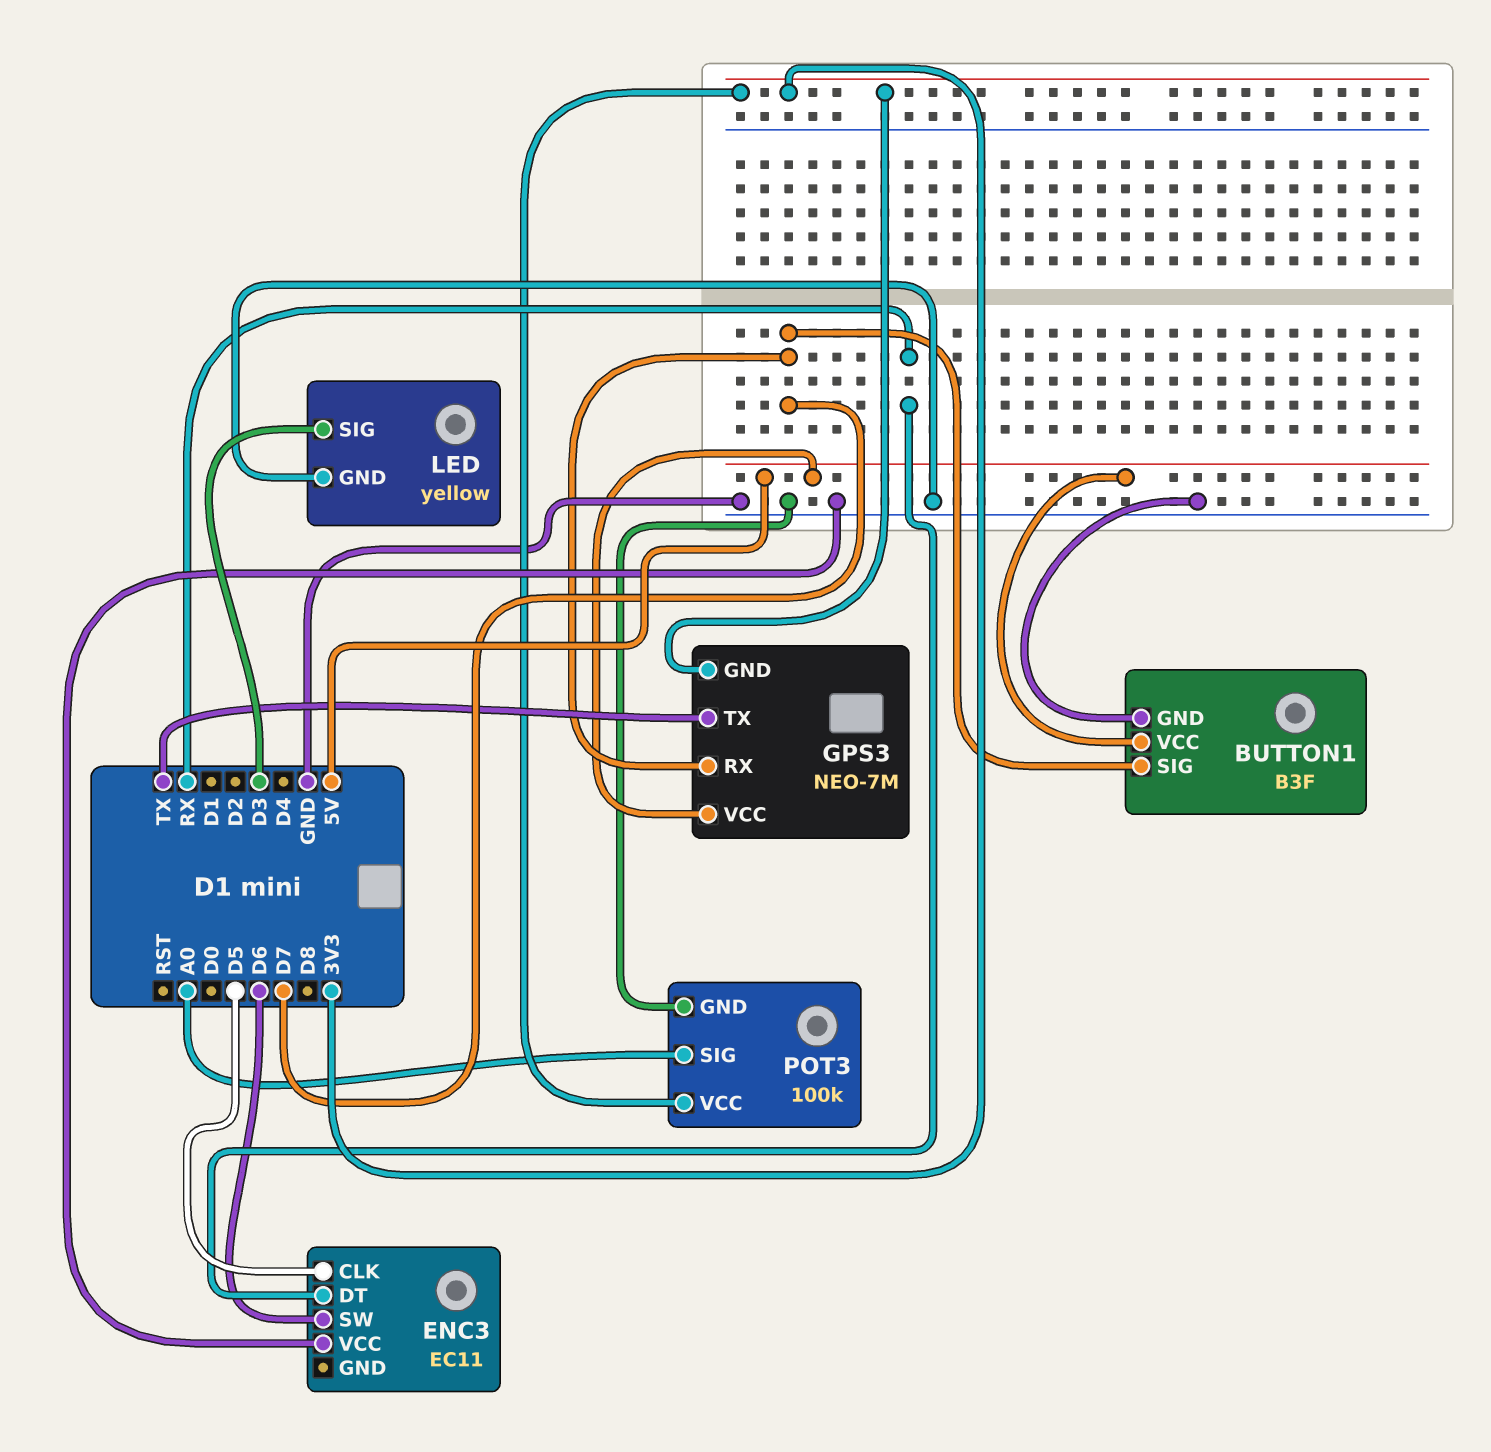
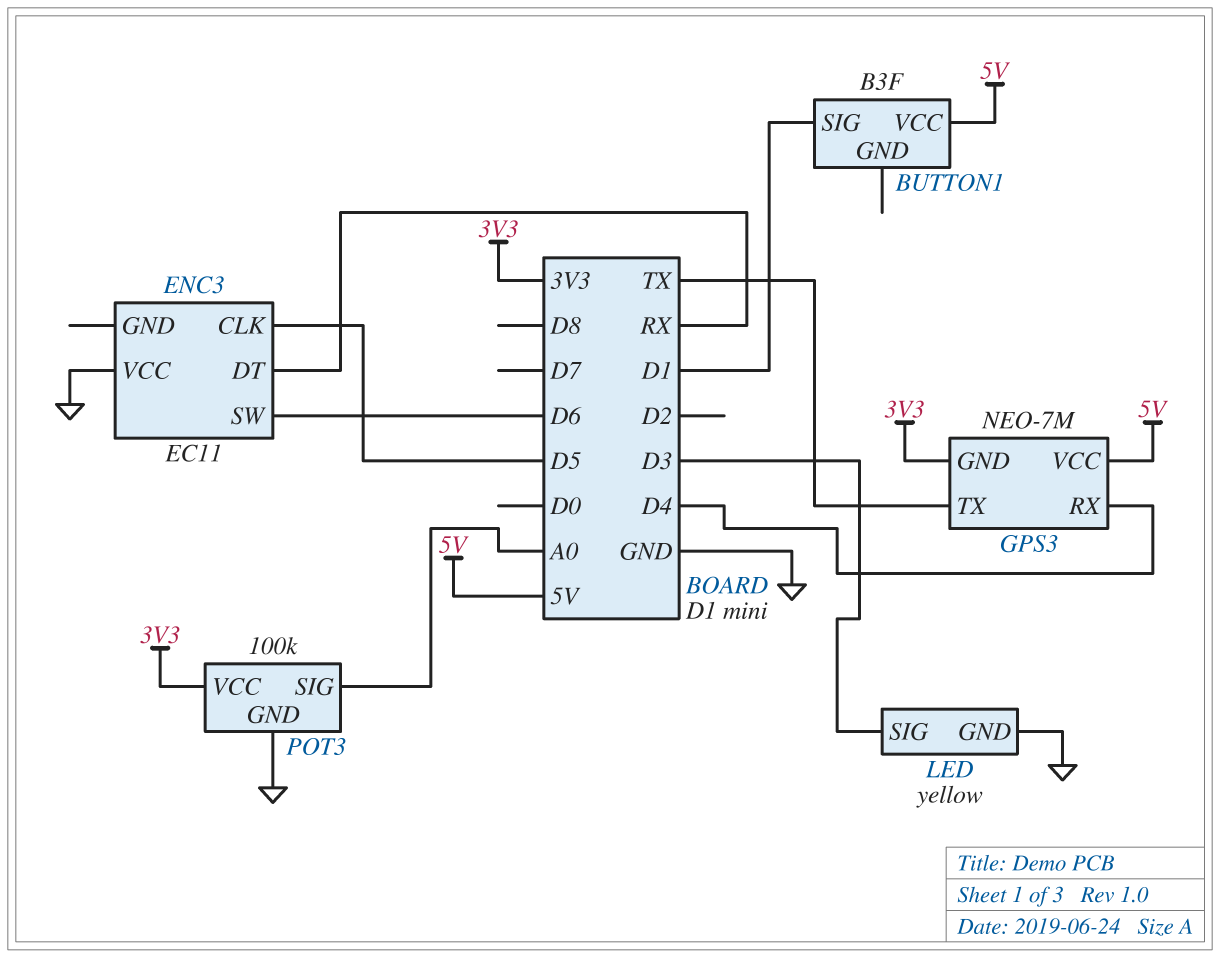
BUTTON1 pin GND: GND -> none
BUTTON1 pin SIG: D7 -> D1
GPS3 pin RX: D7 -> D4

